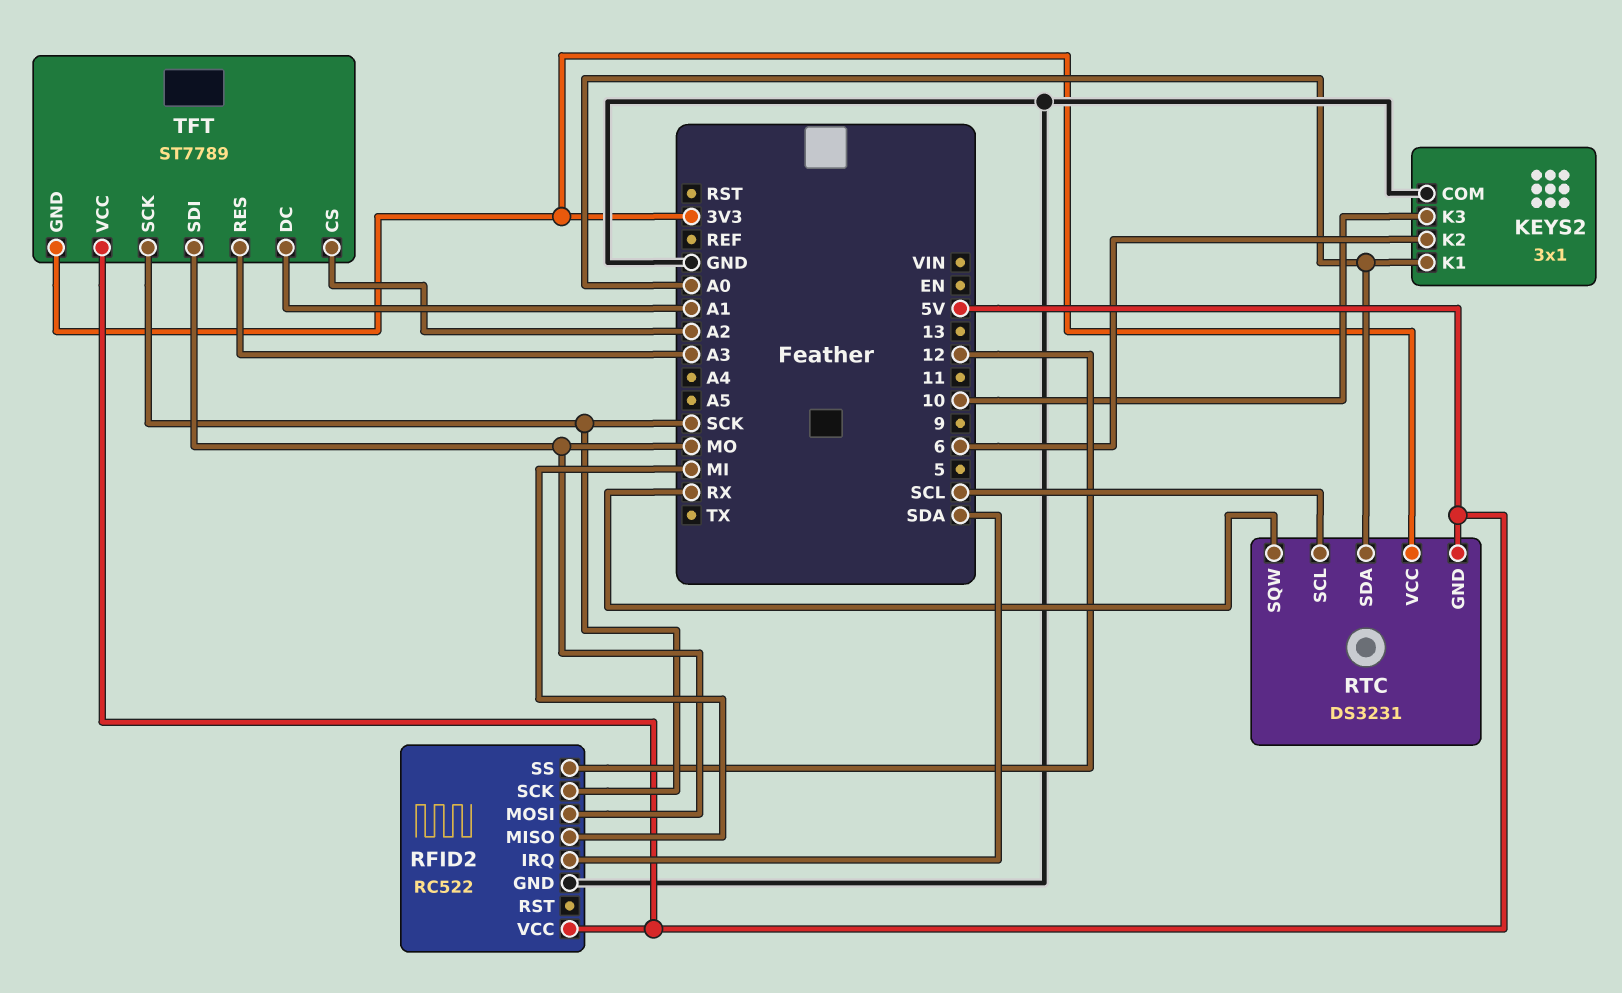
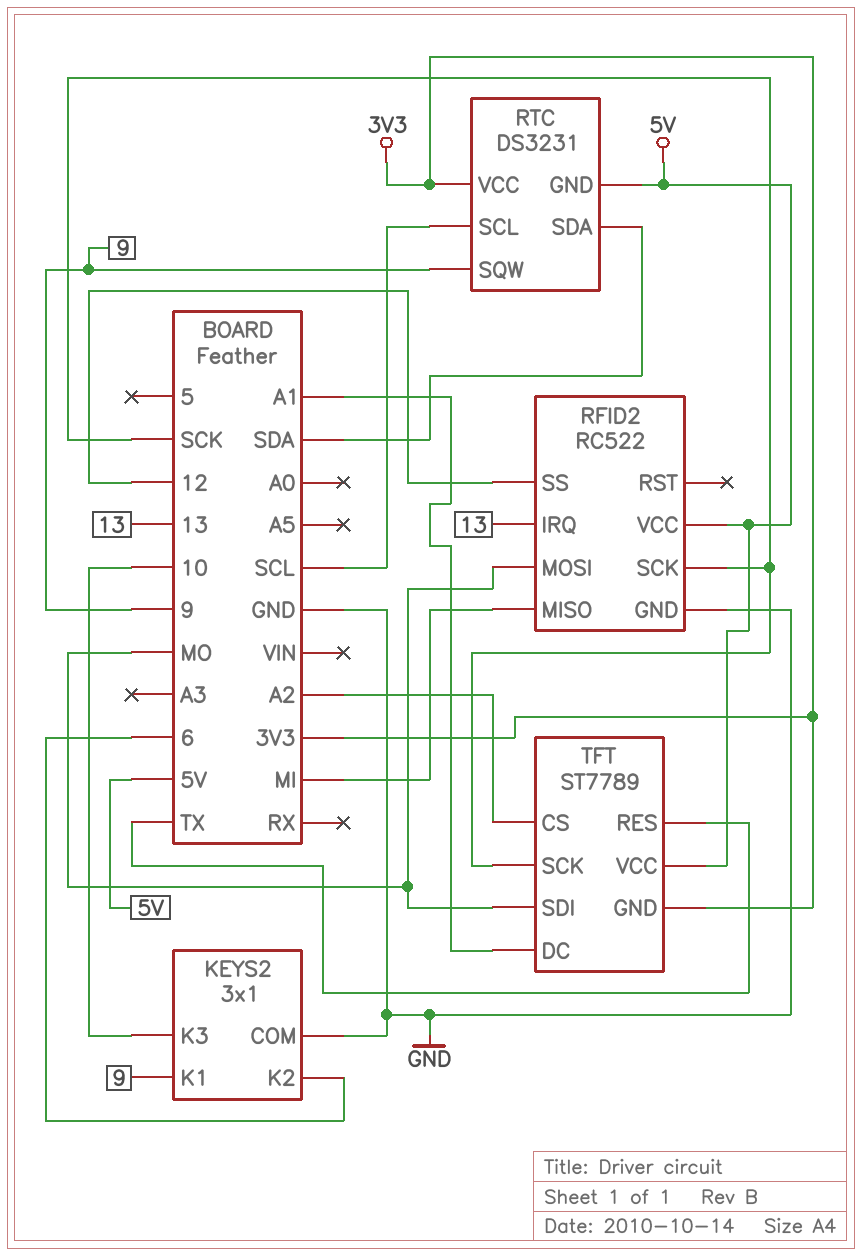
KEYS2 pin K1: A0 -> 9
RFID2 pin IRQ: SDA -> 13
RTC pin SDA: A0 -> SDA
RTC pin SQW: RX -> 9
TFT pin RES: A3 -> TX

